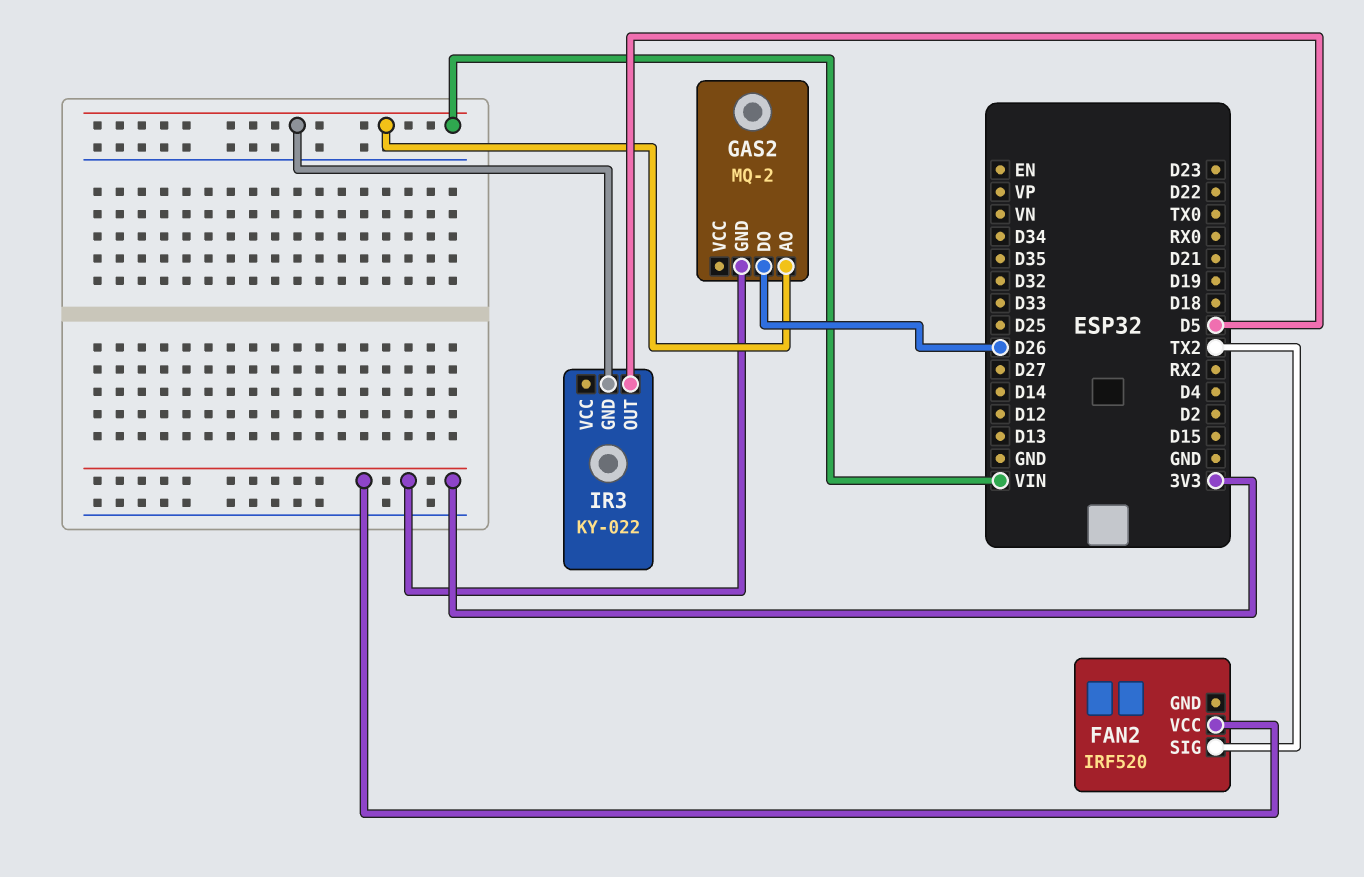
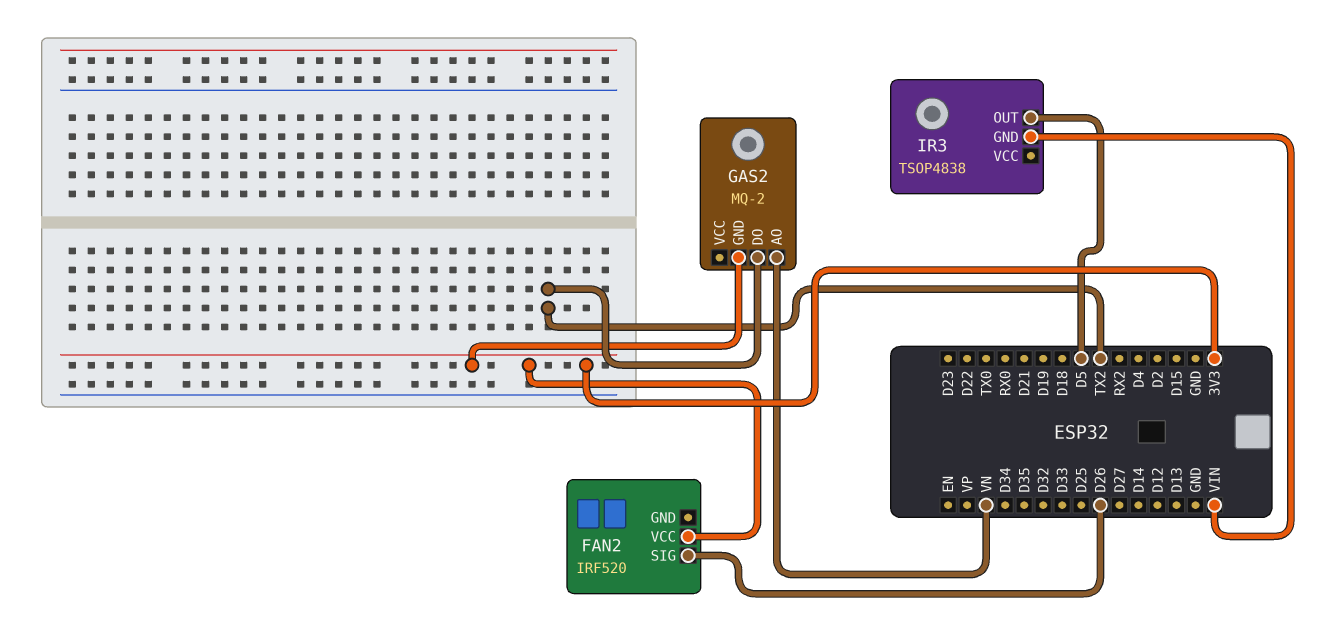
FAN2 pin SIG: TX2 -> D26
GAS2 pin AO: VIN -> VN
GAS2 pin DO: D26 -> TX2
IR3: KY-022 -> TSOP4838

